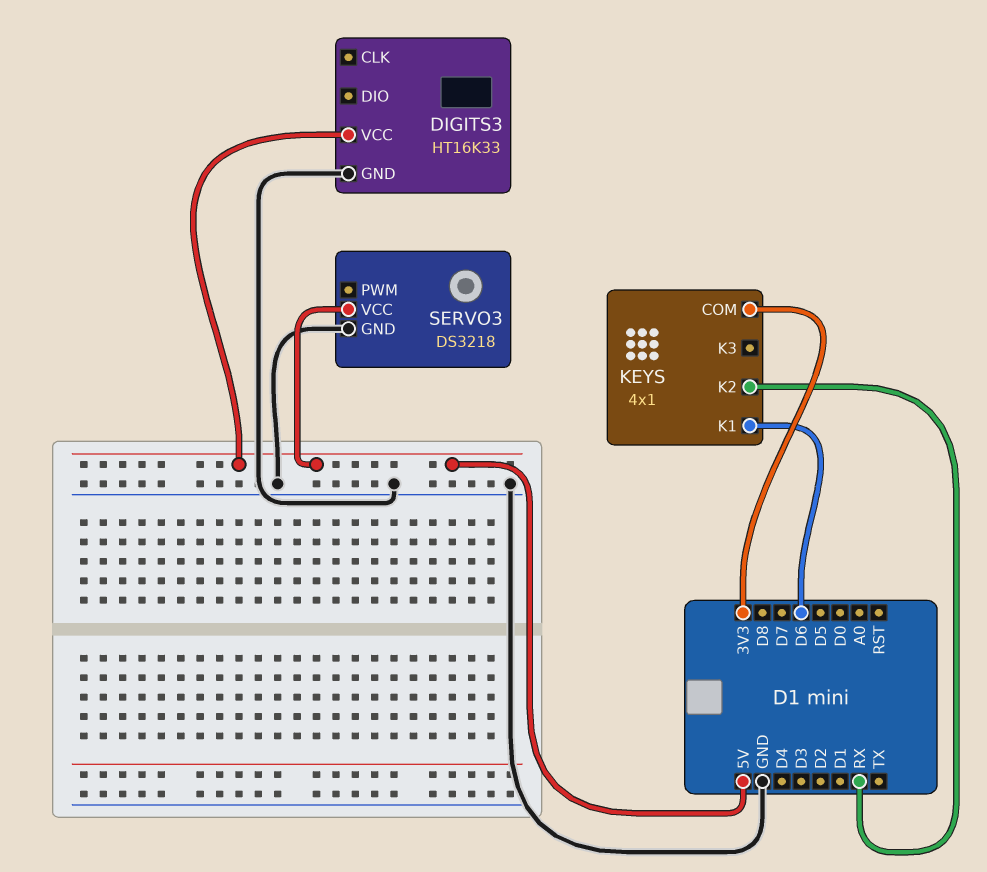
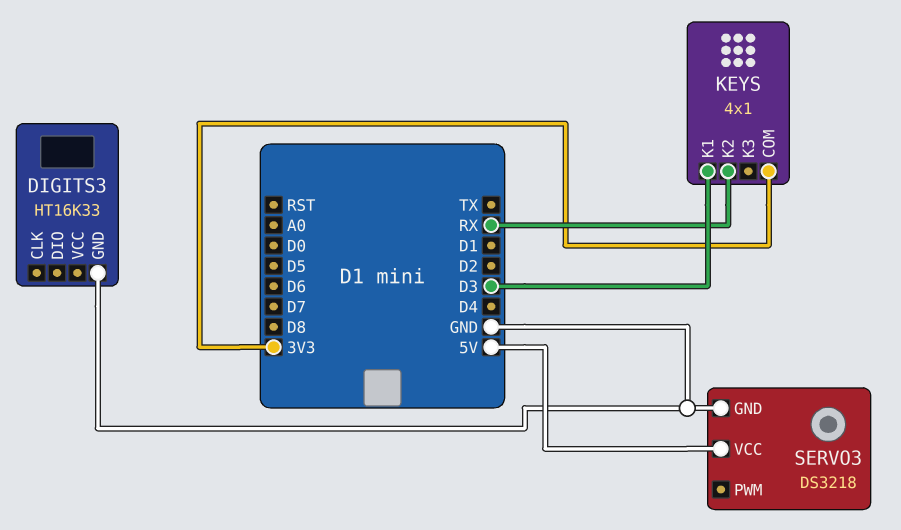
DIGITS3 pin VCC: 5V -> none
KEYS pin K1: D6 -> D3

